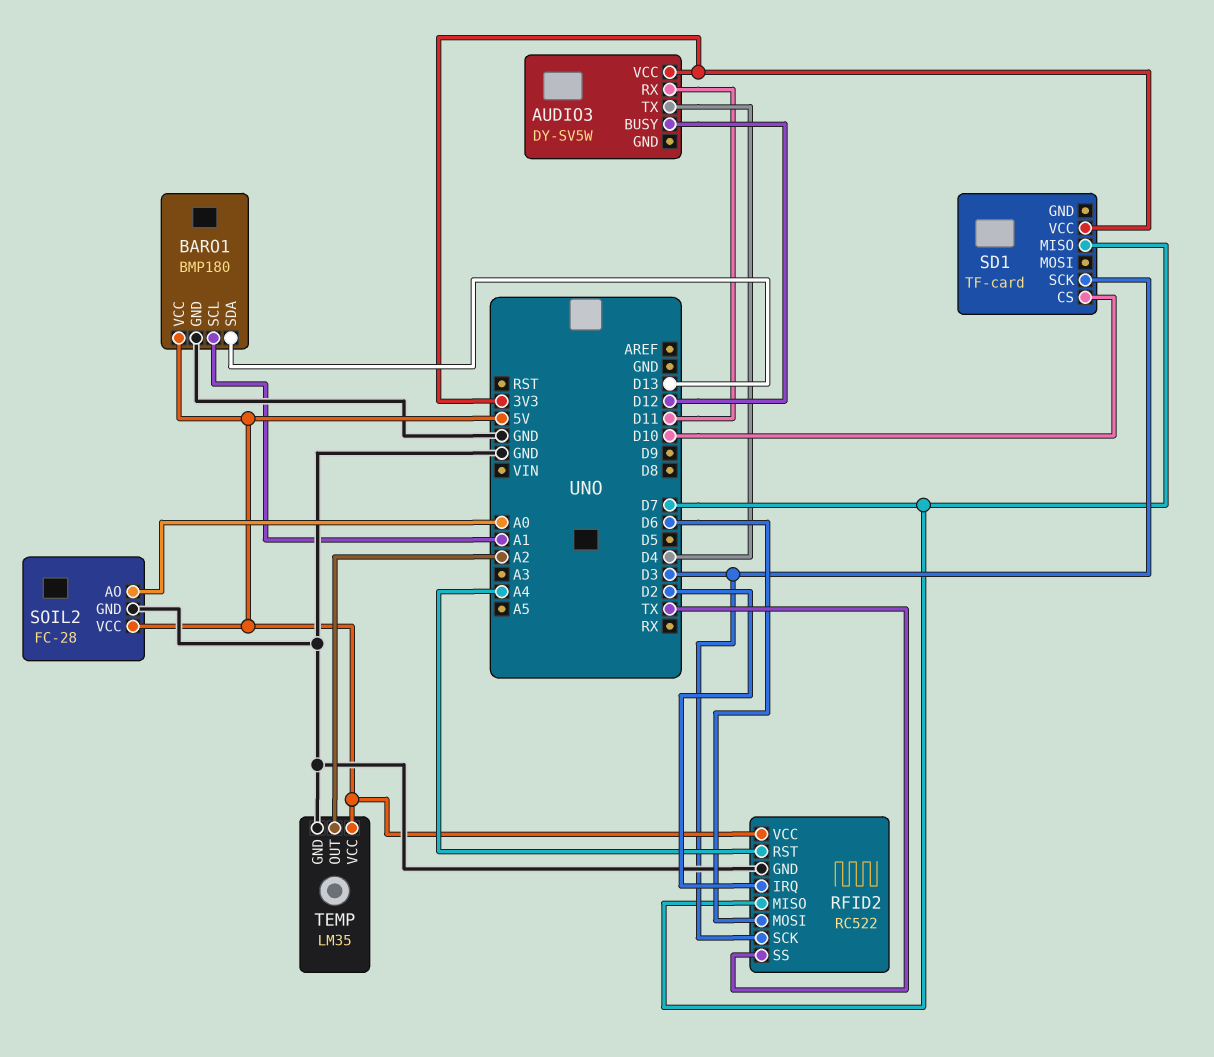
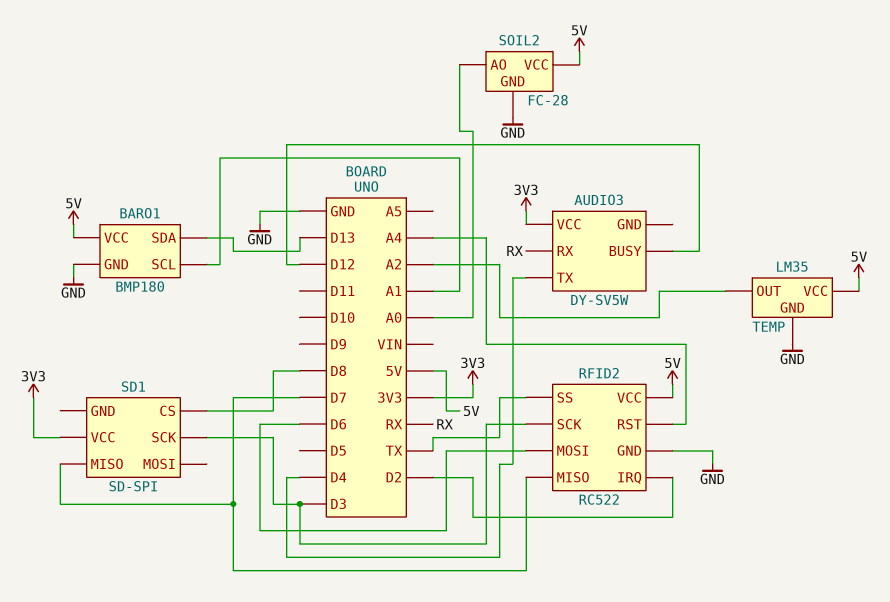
AUDIO3 pin RX: D11 -> RX
SD1: TF-card -> SD-SPI
SD1 pin CS: D10 -> D8

